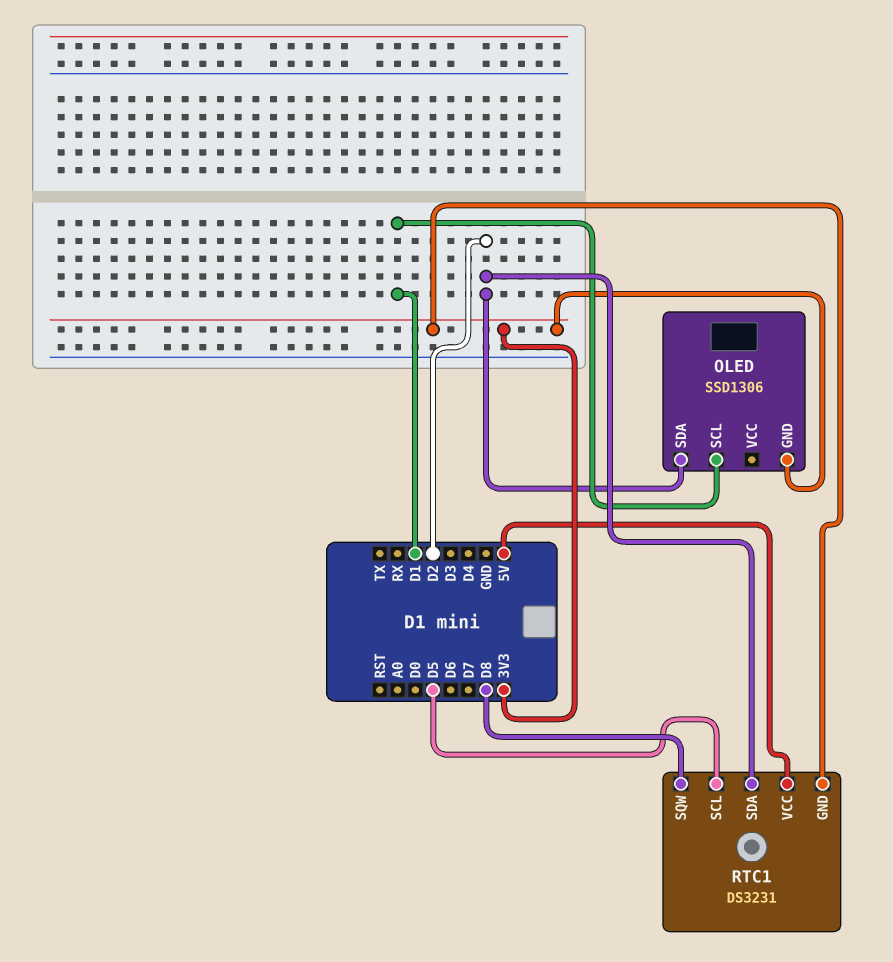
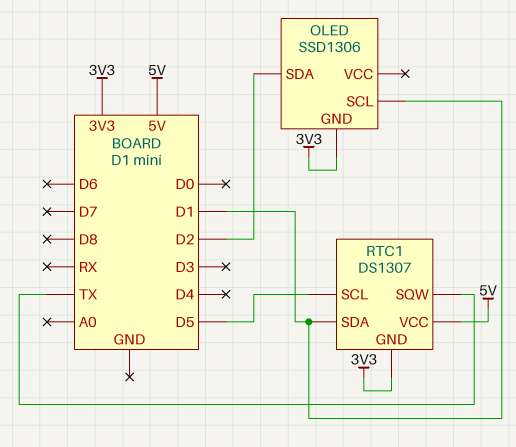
RTC1: DS3231 -> DS1307
RTC1 pin SDA: D2 -> D1
RTC1 pin SQW: D8 -> TX

